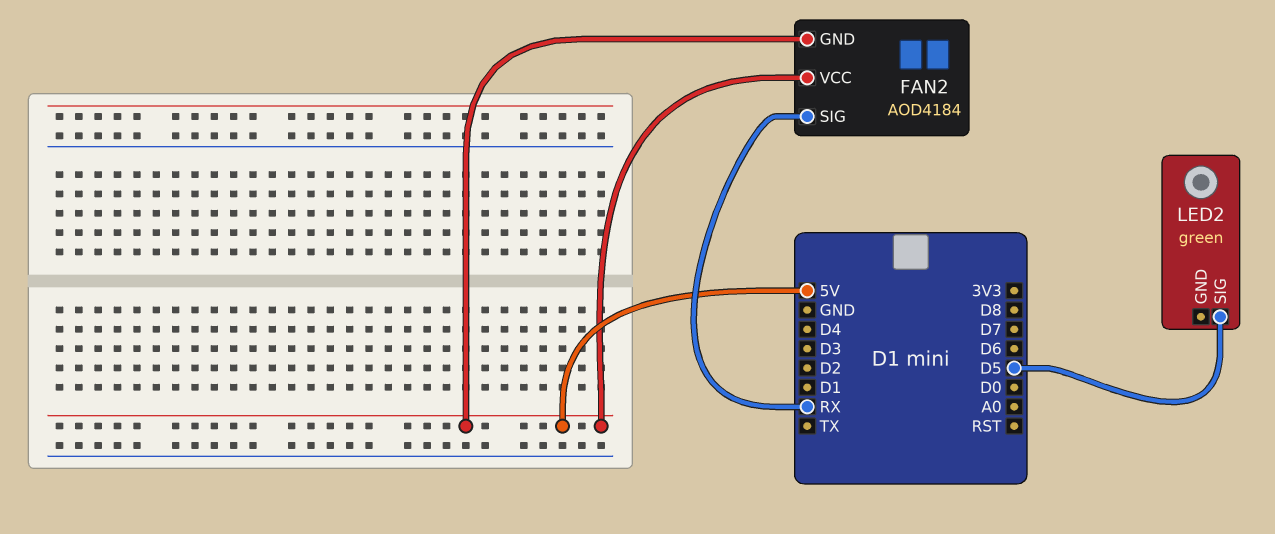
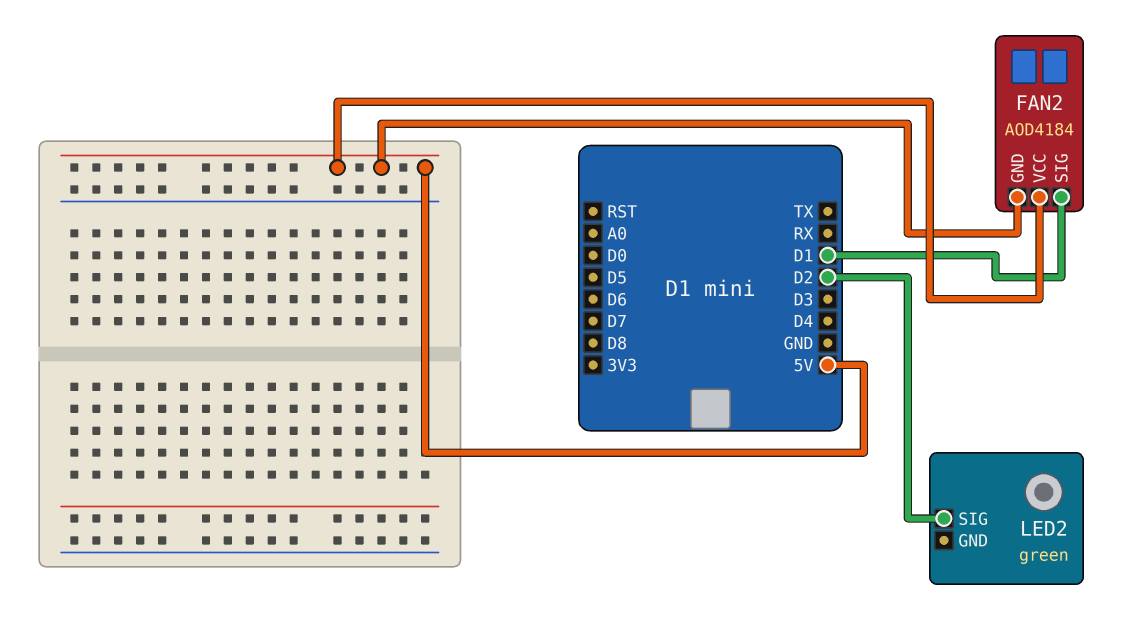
FAN2 pin SIG: RX -> D1
LED2 pin SIG: D5 -> D2

